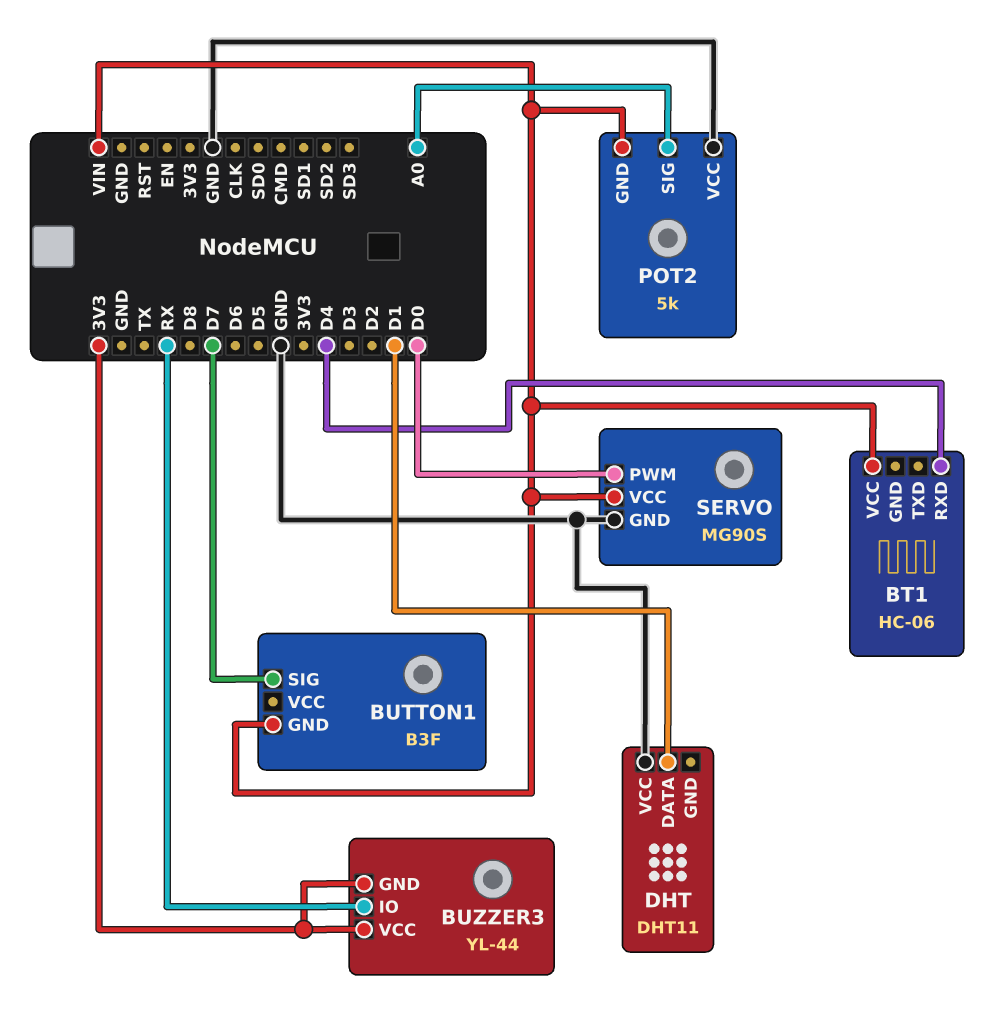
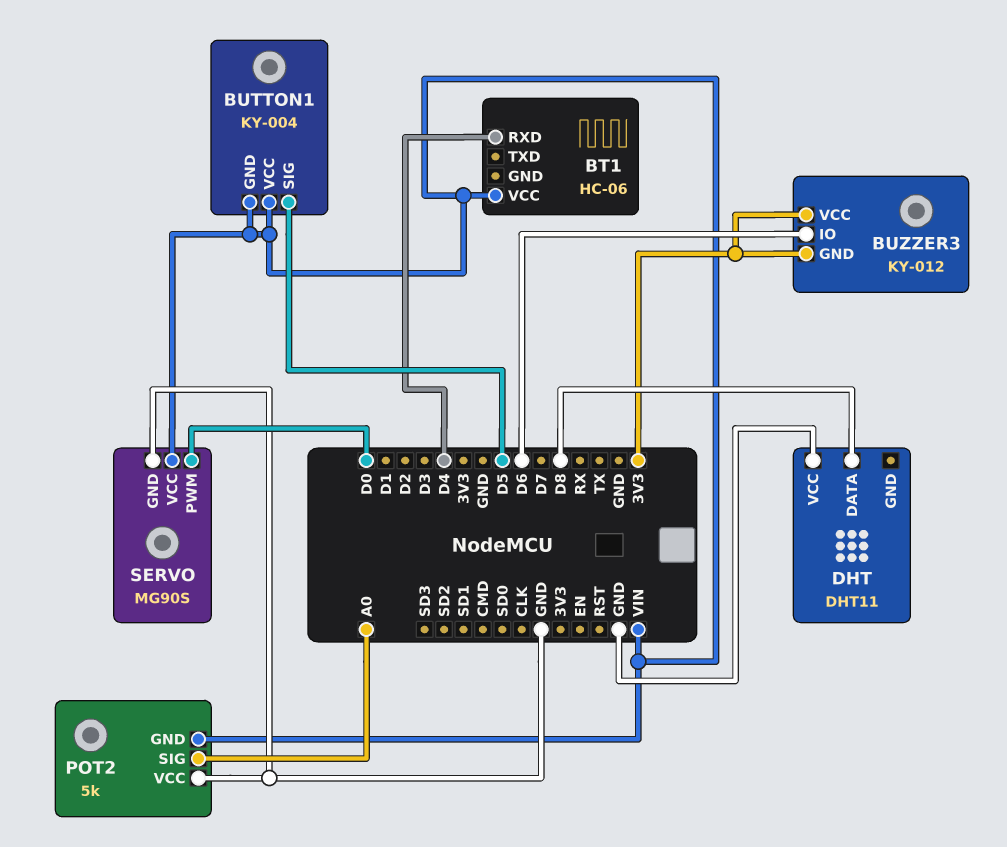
BUTTON1: B3F -> KY-004
BUTTON1 pin SIG: D7 -> D5
BUTTON1 pin VCC: none -> VIN
BUZZER3: YL-44 -> KY-012
BUZZER3 pin IO: RX -> D6
DHT pin DATA: D1 -> D8

